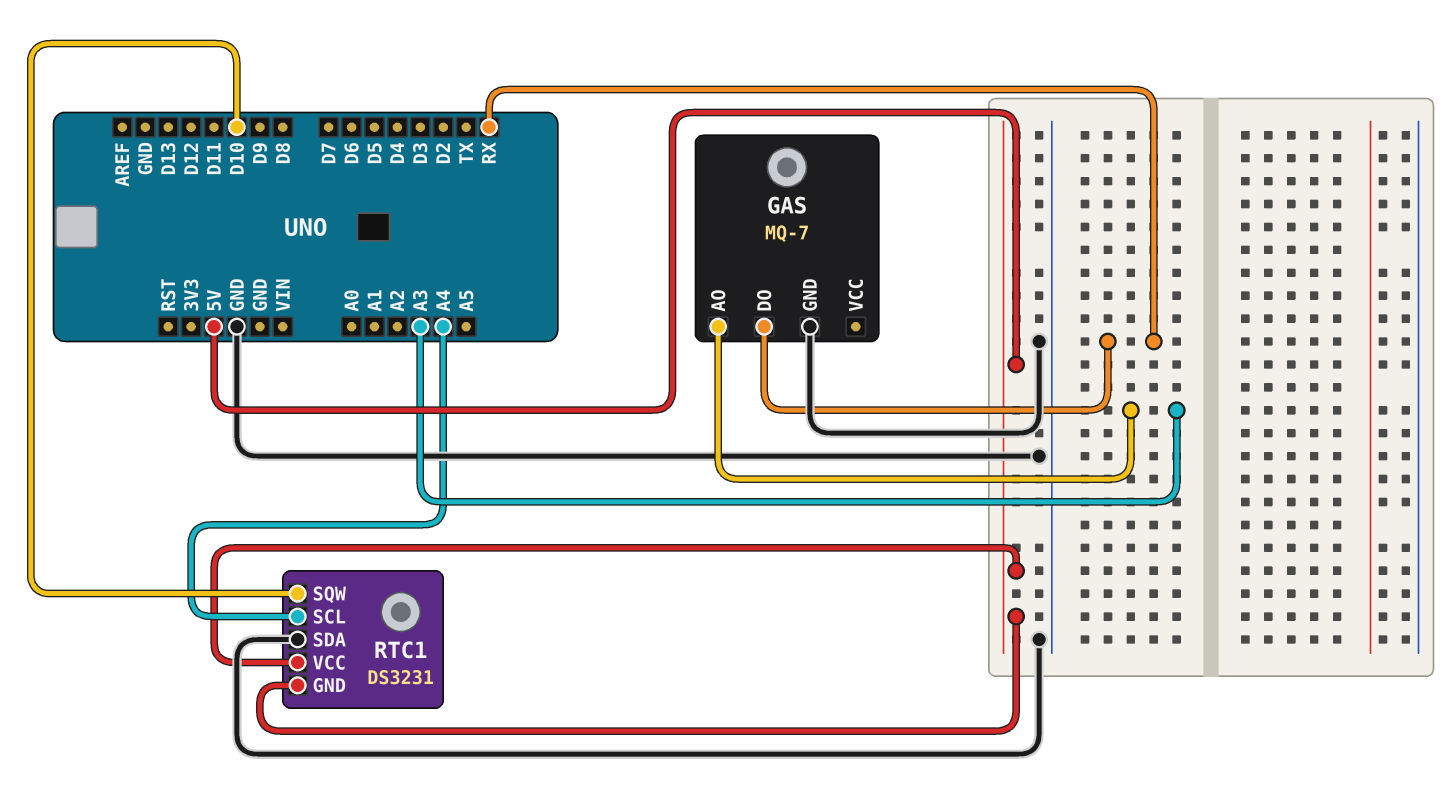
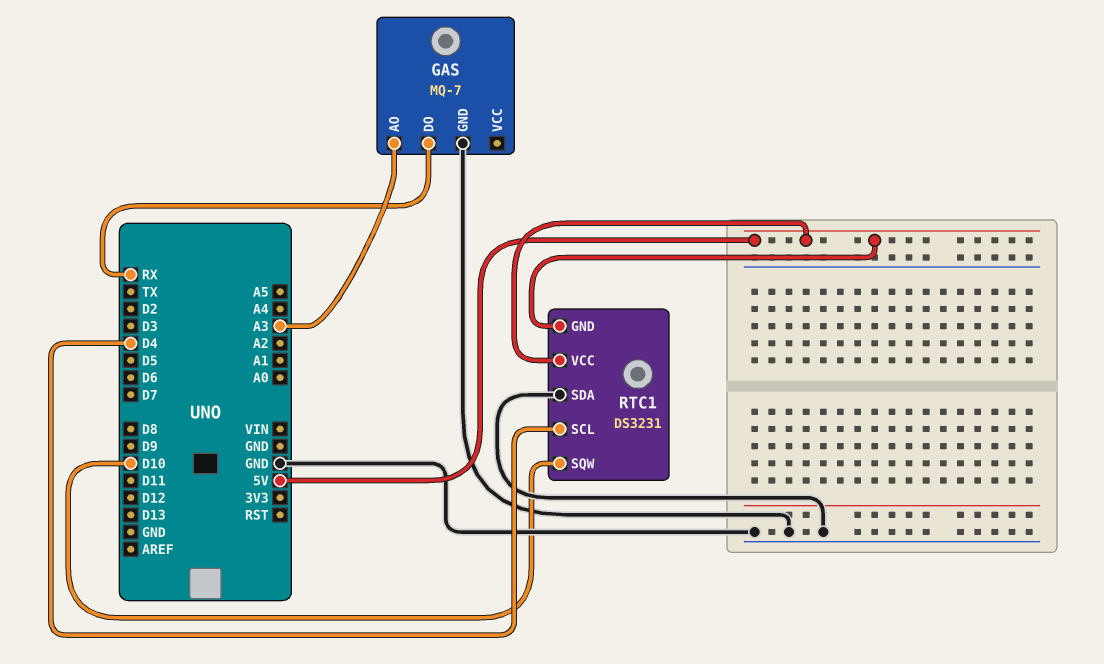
RTC1 pin SCL: A4 -> D4

